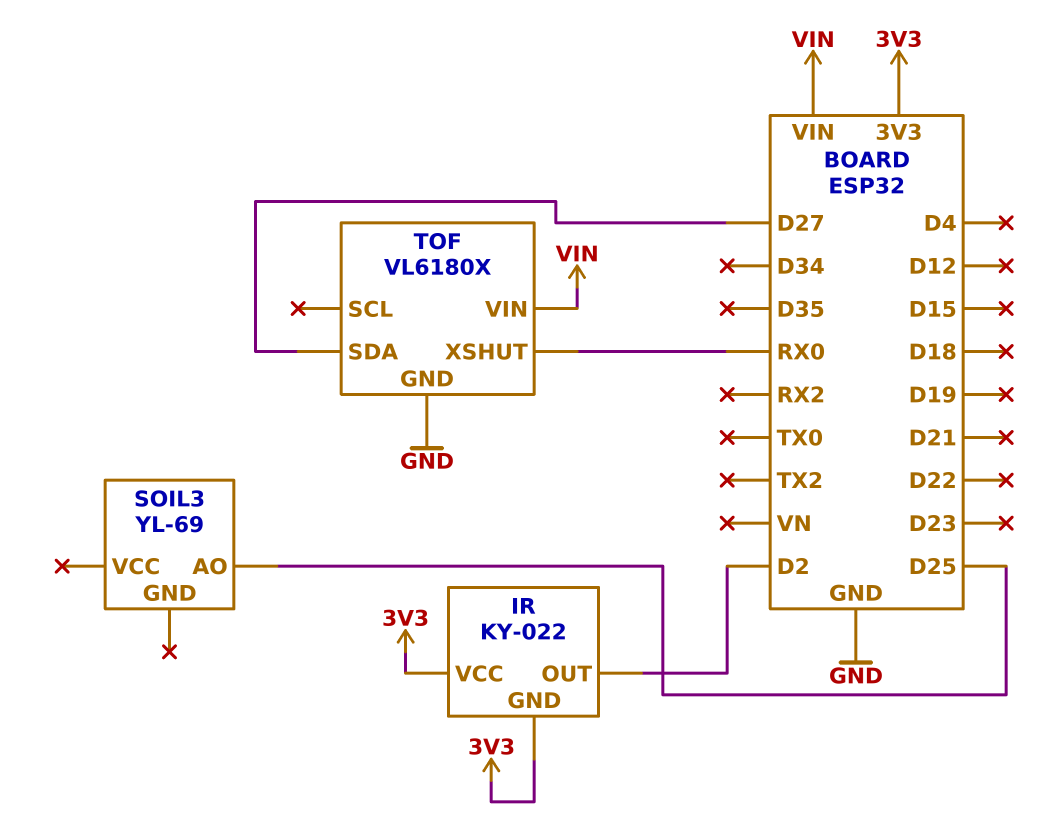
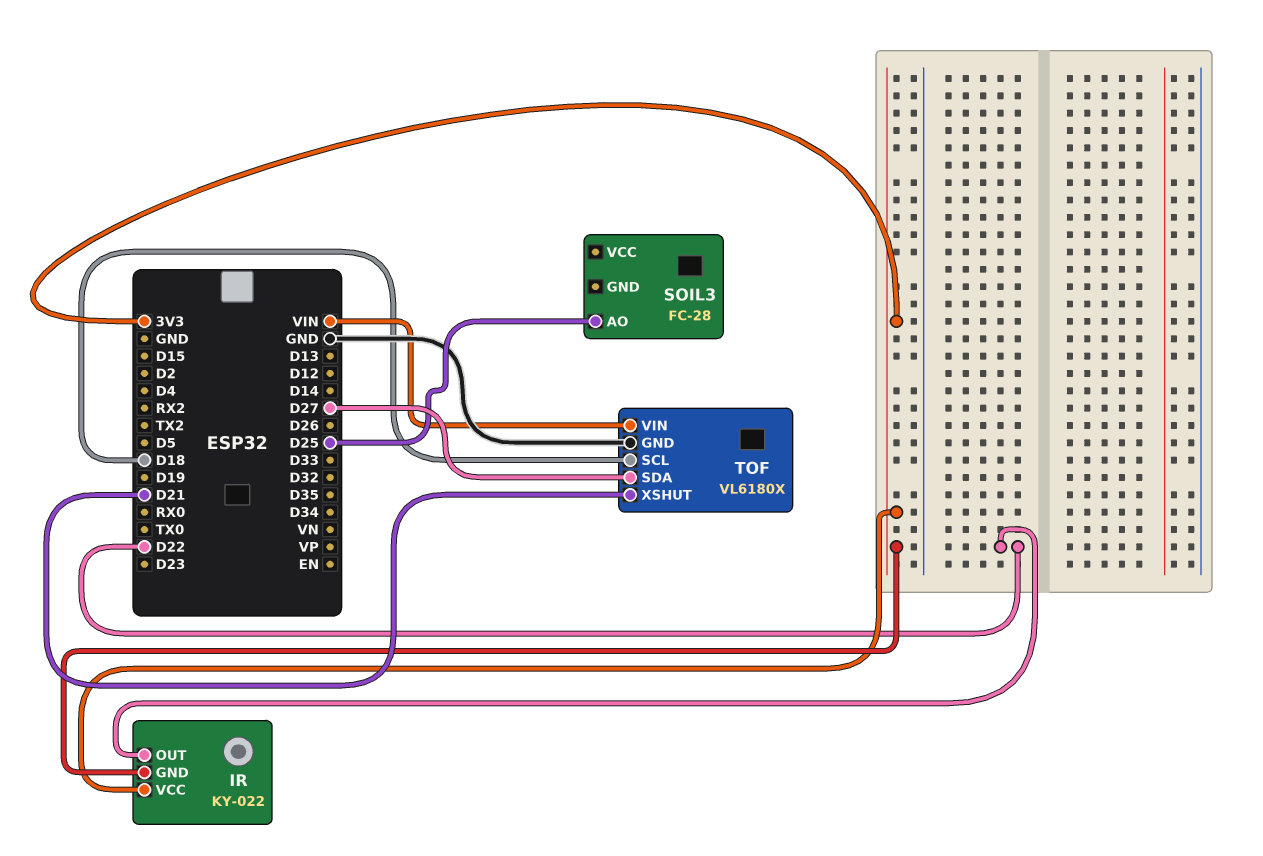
IR pin OUT: D2 -> D22
SOIL3: YL-69 -> FC-28
TOF pin SCL: none -> D18
TOF pin XSHUT: RX0 -> D21

